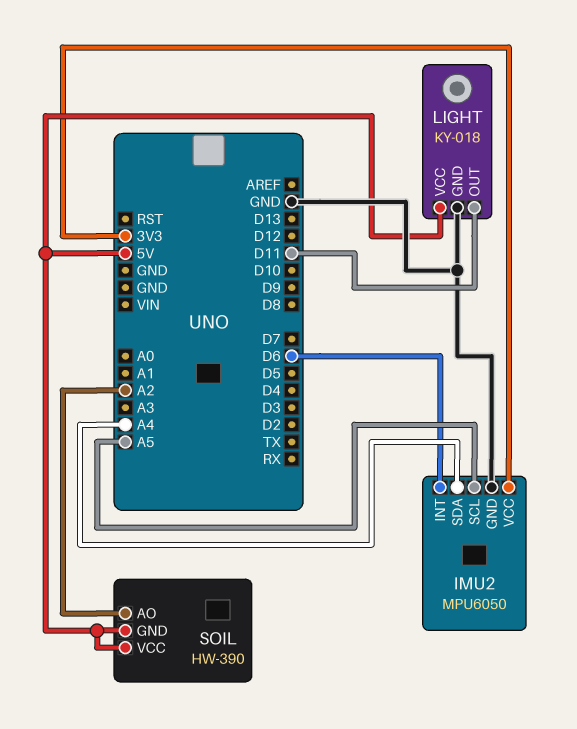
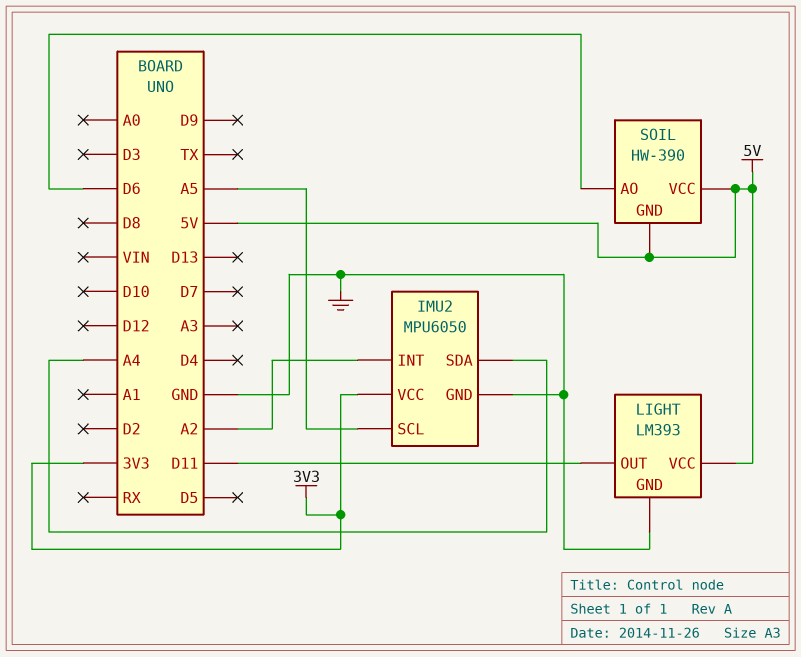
IMU2 pin INT: D6 -> A2
LIGHT: KY-018 -> LM393
SOIL pin AO: A2 -> D6

